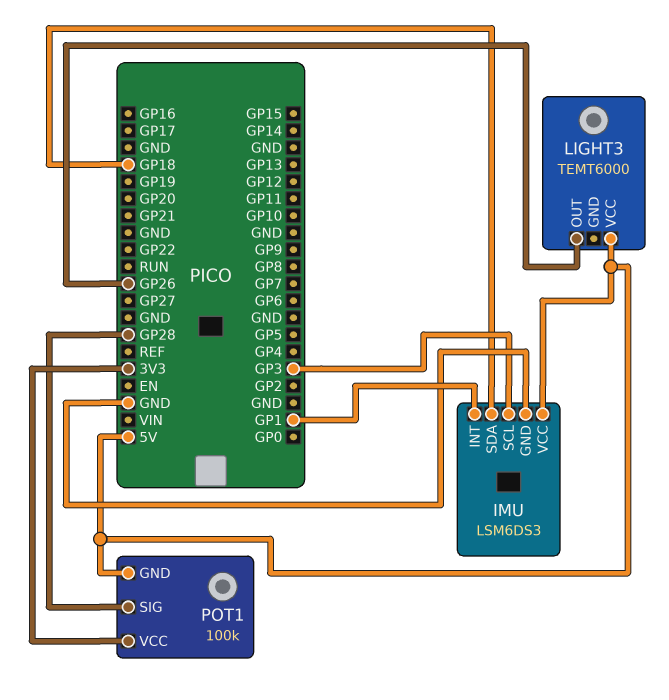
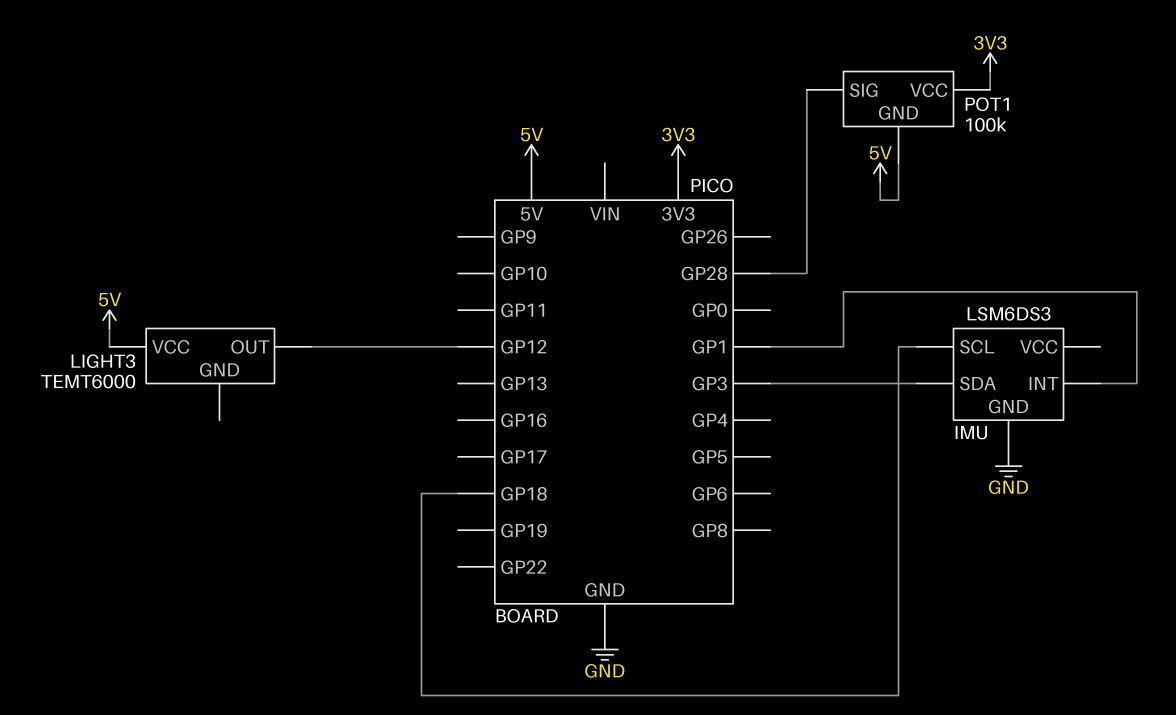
IMU pin SCL: GP3 -> GP18
IMU pin SDA: GP18 -> GP3
IMU pin VCC: 5V -> none
LIGHT3 pin OUT: GP26 -> GP12

